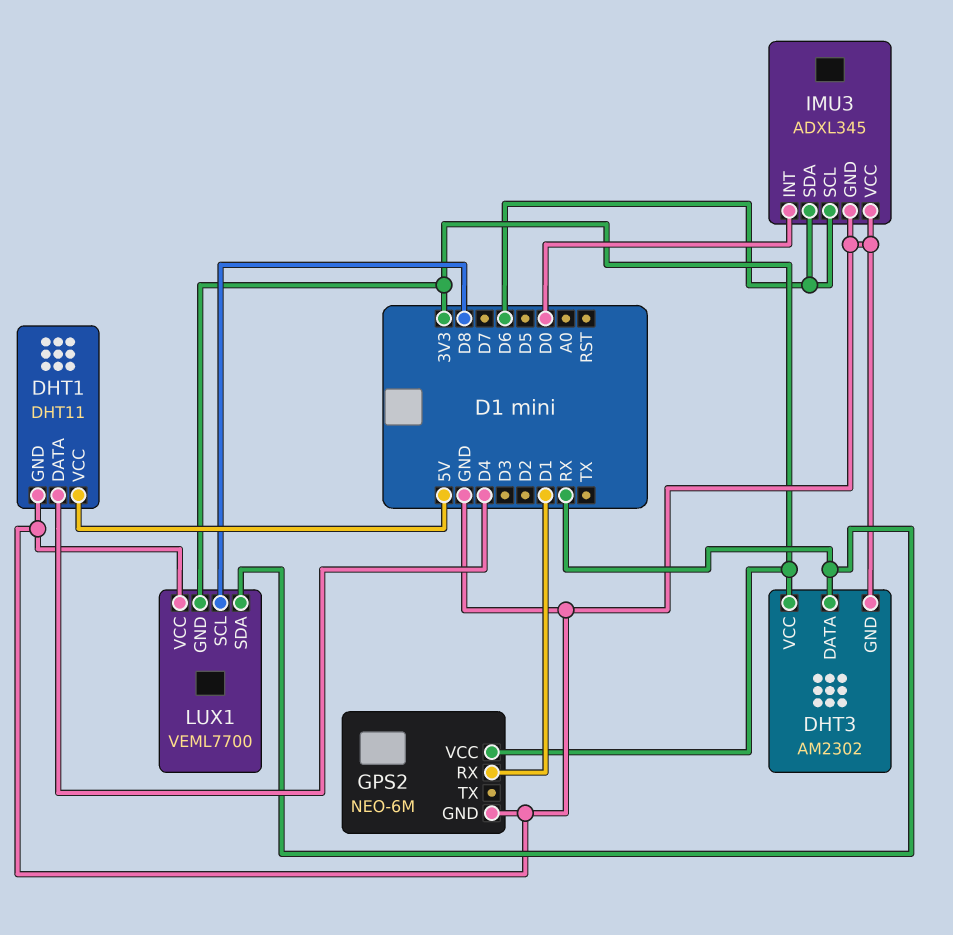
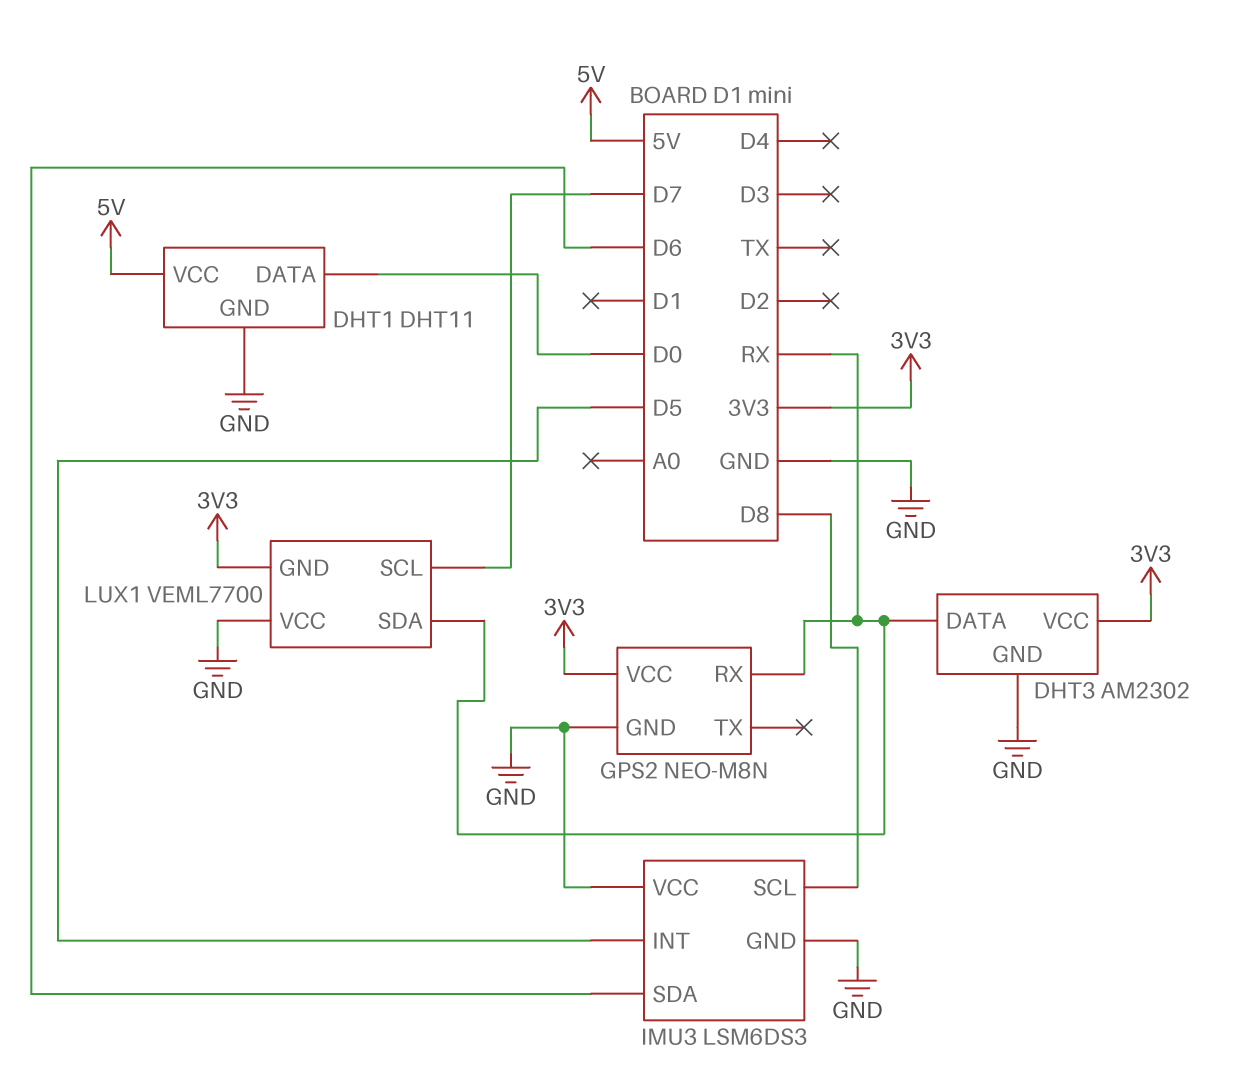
DHT1 pin DATA: D4 -> D0
GPS2: NEO-6M -> NEO-M8N
GPS2 pin RX: D1 -> RX
IMU3: ADXL345 -> LSM6DS3
IMU3 pin INT: D0 -> D5
IMU3 pin SCL: D6 -> D8
LUX1 pin SCL: D8 -> D7

